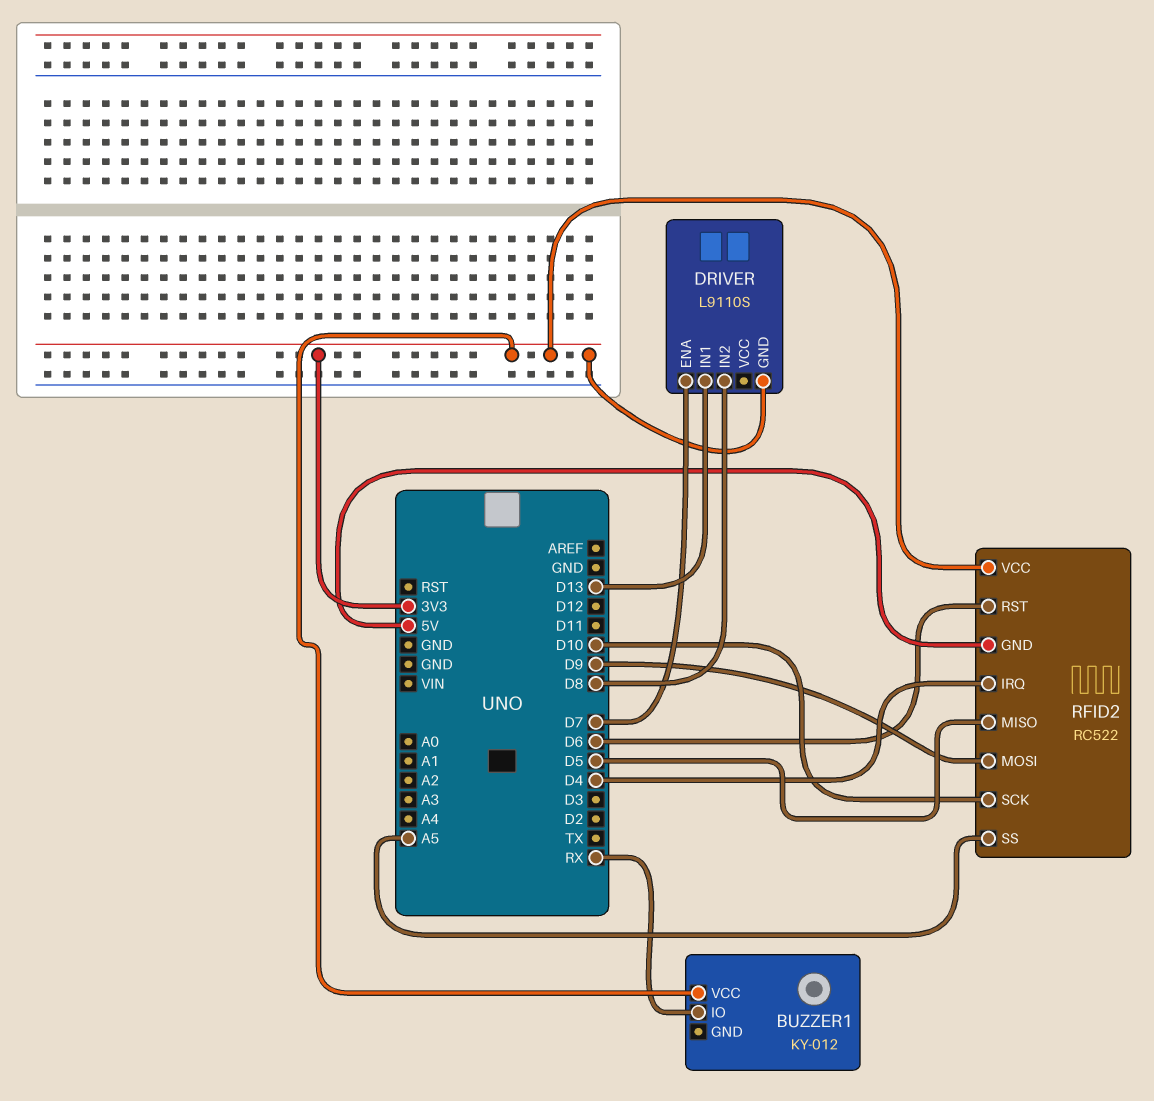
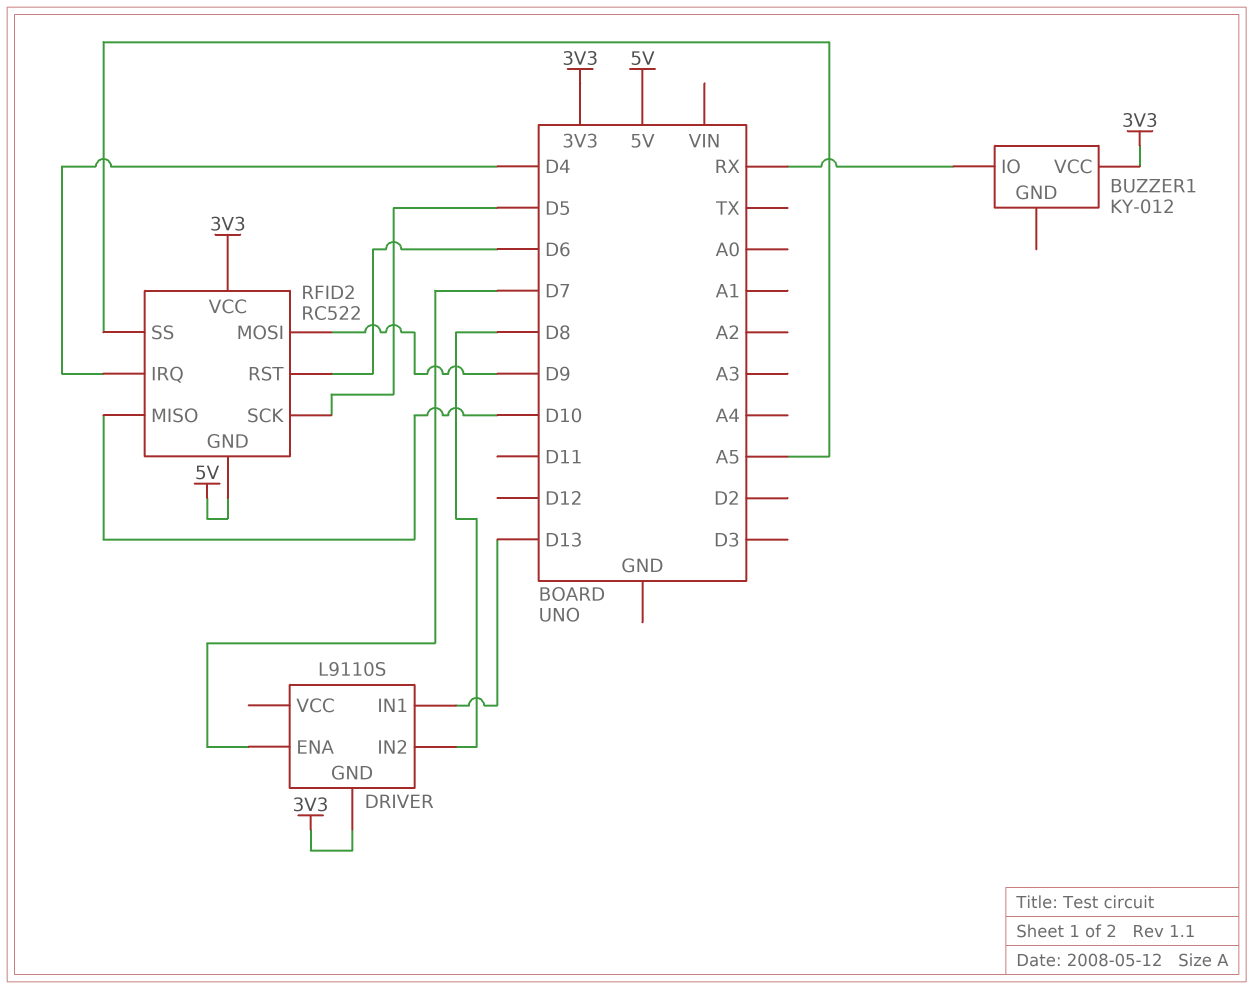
RFID2 pin MISO: D5 -> D10
RFID2 pin SCK: D10 -> D5

